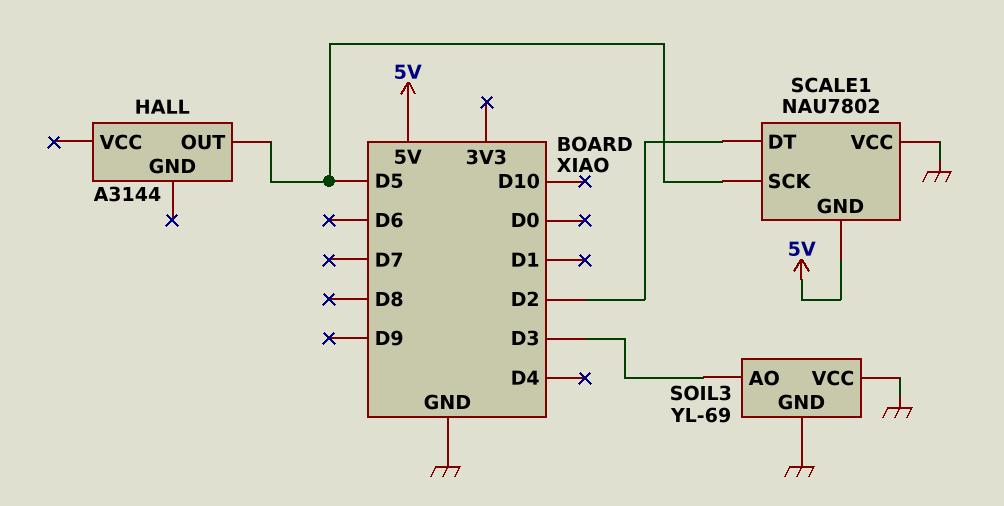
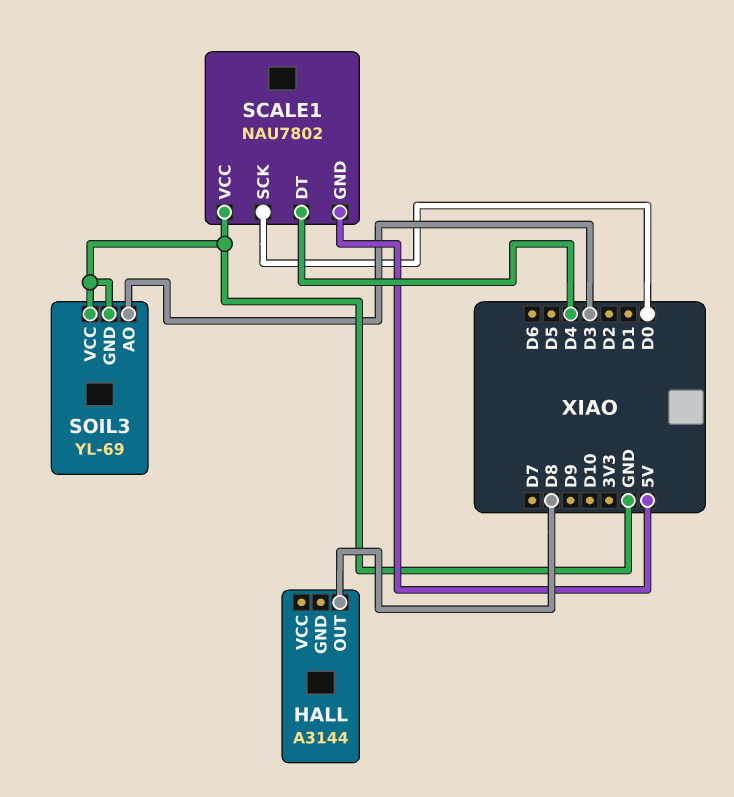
HALL pin OUT: D5 -> D8
SCALE1 pin DT: D2 -> D4
SCALE1 pin SCK: D5 -> D0

